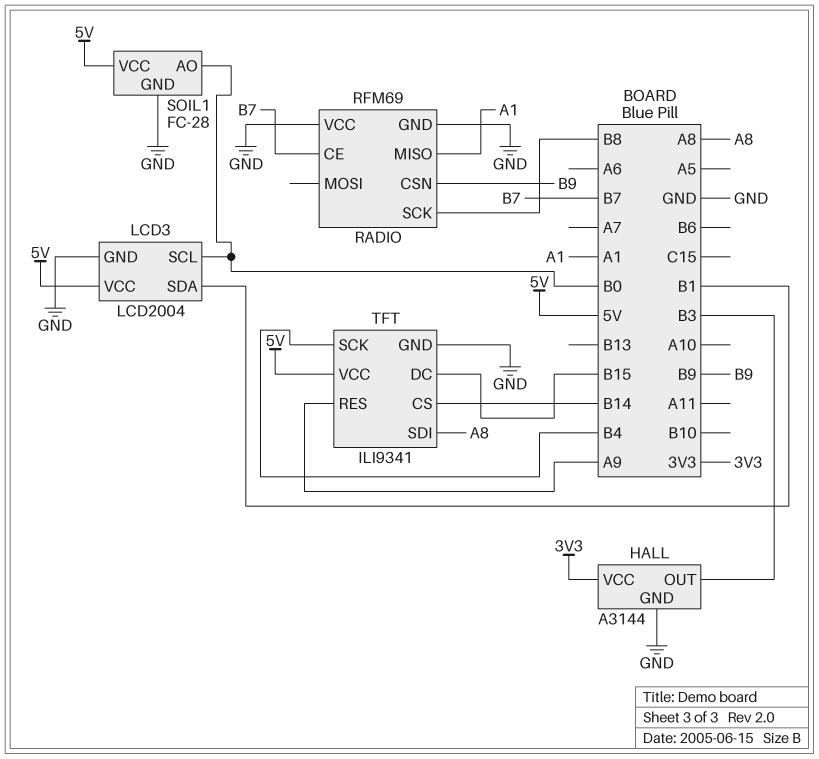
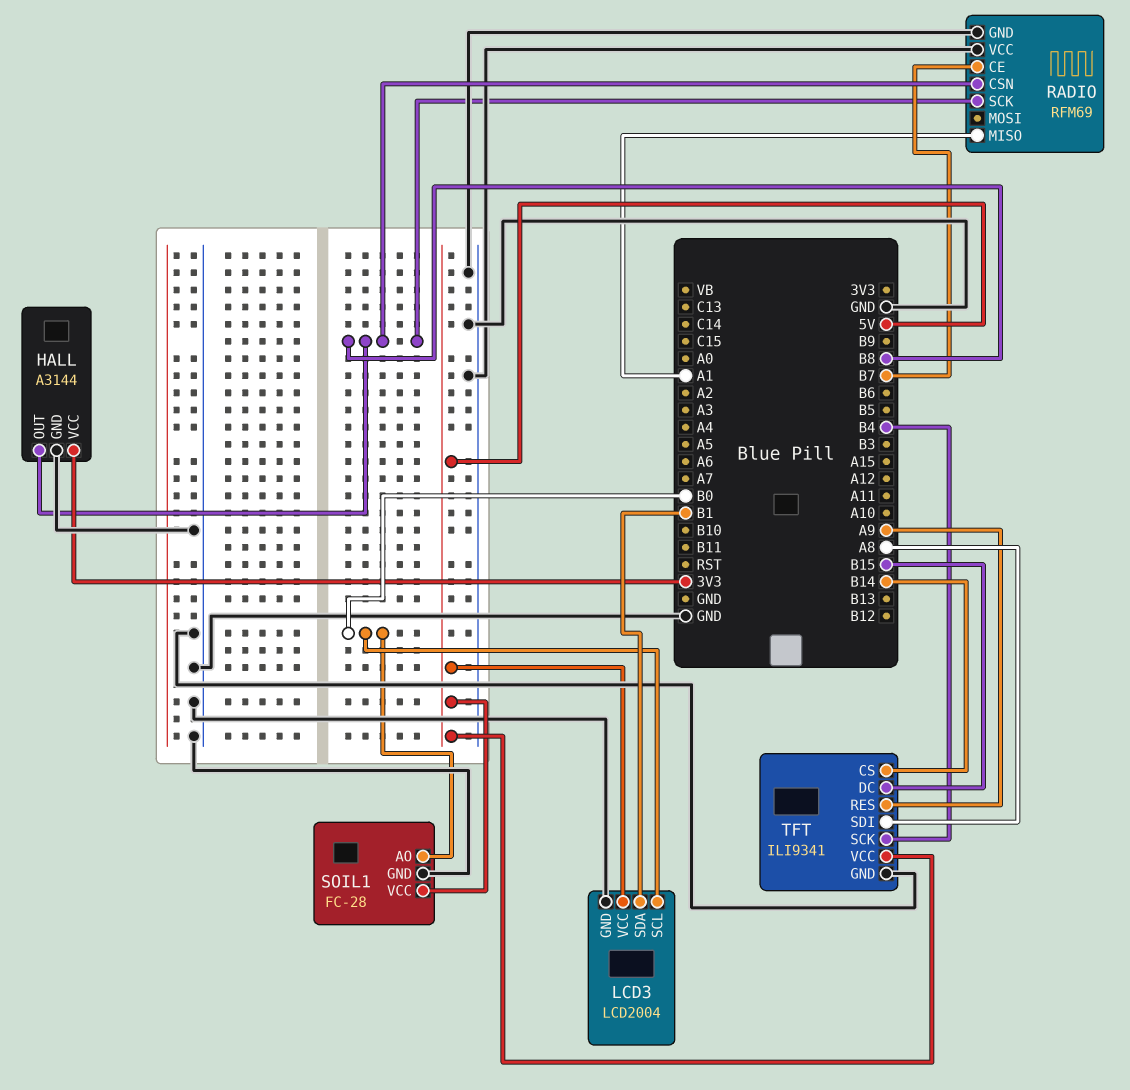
HALL pin OUT: B3 -> B8
RADIO pin CSN: B9 -> B8

